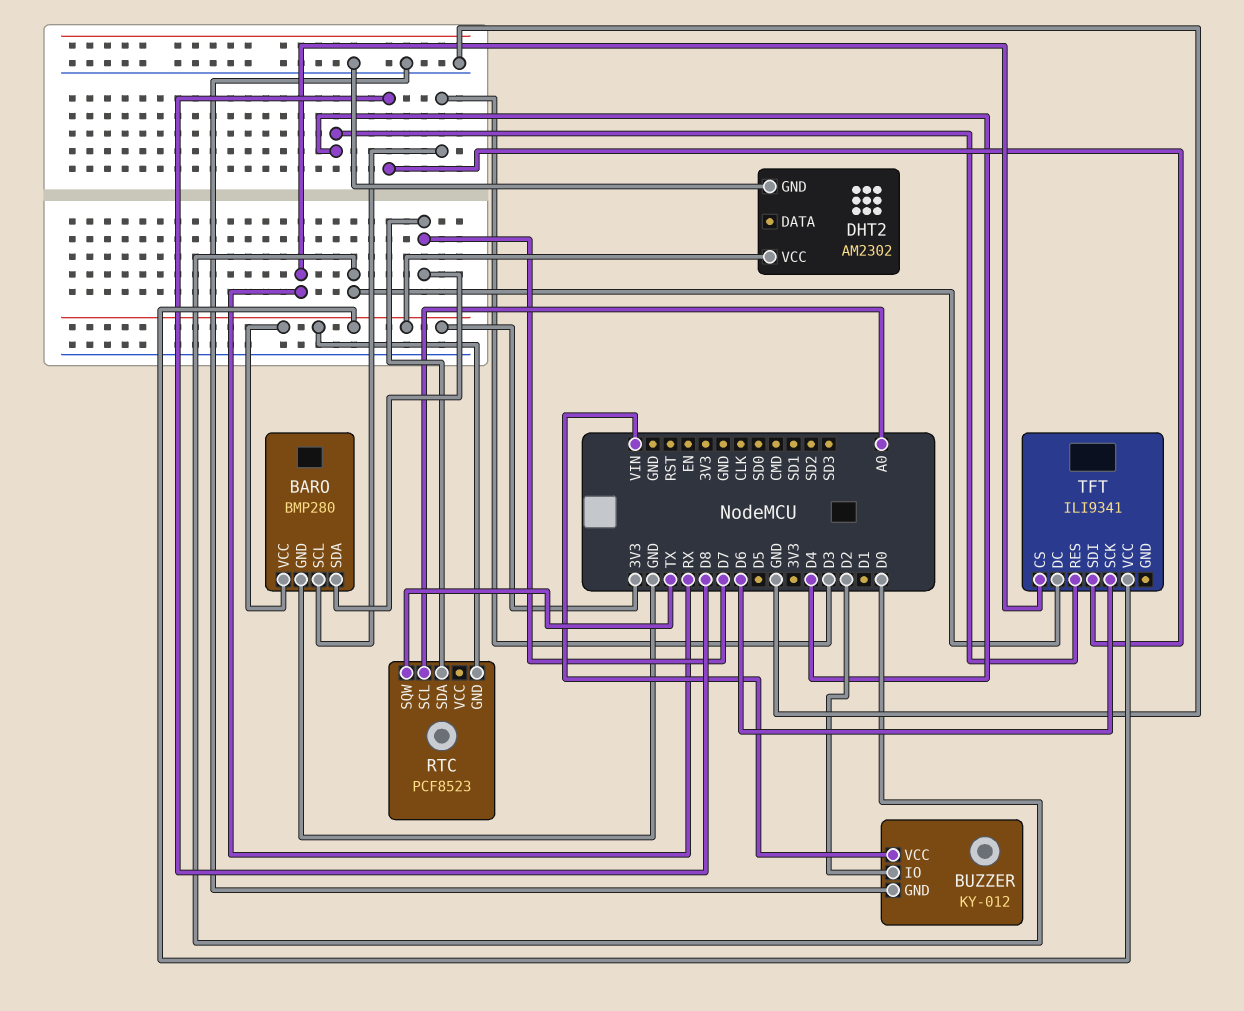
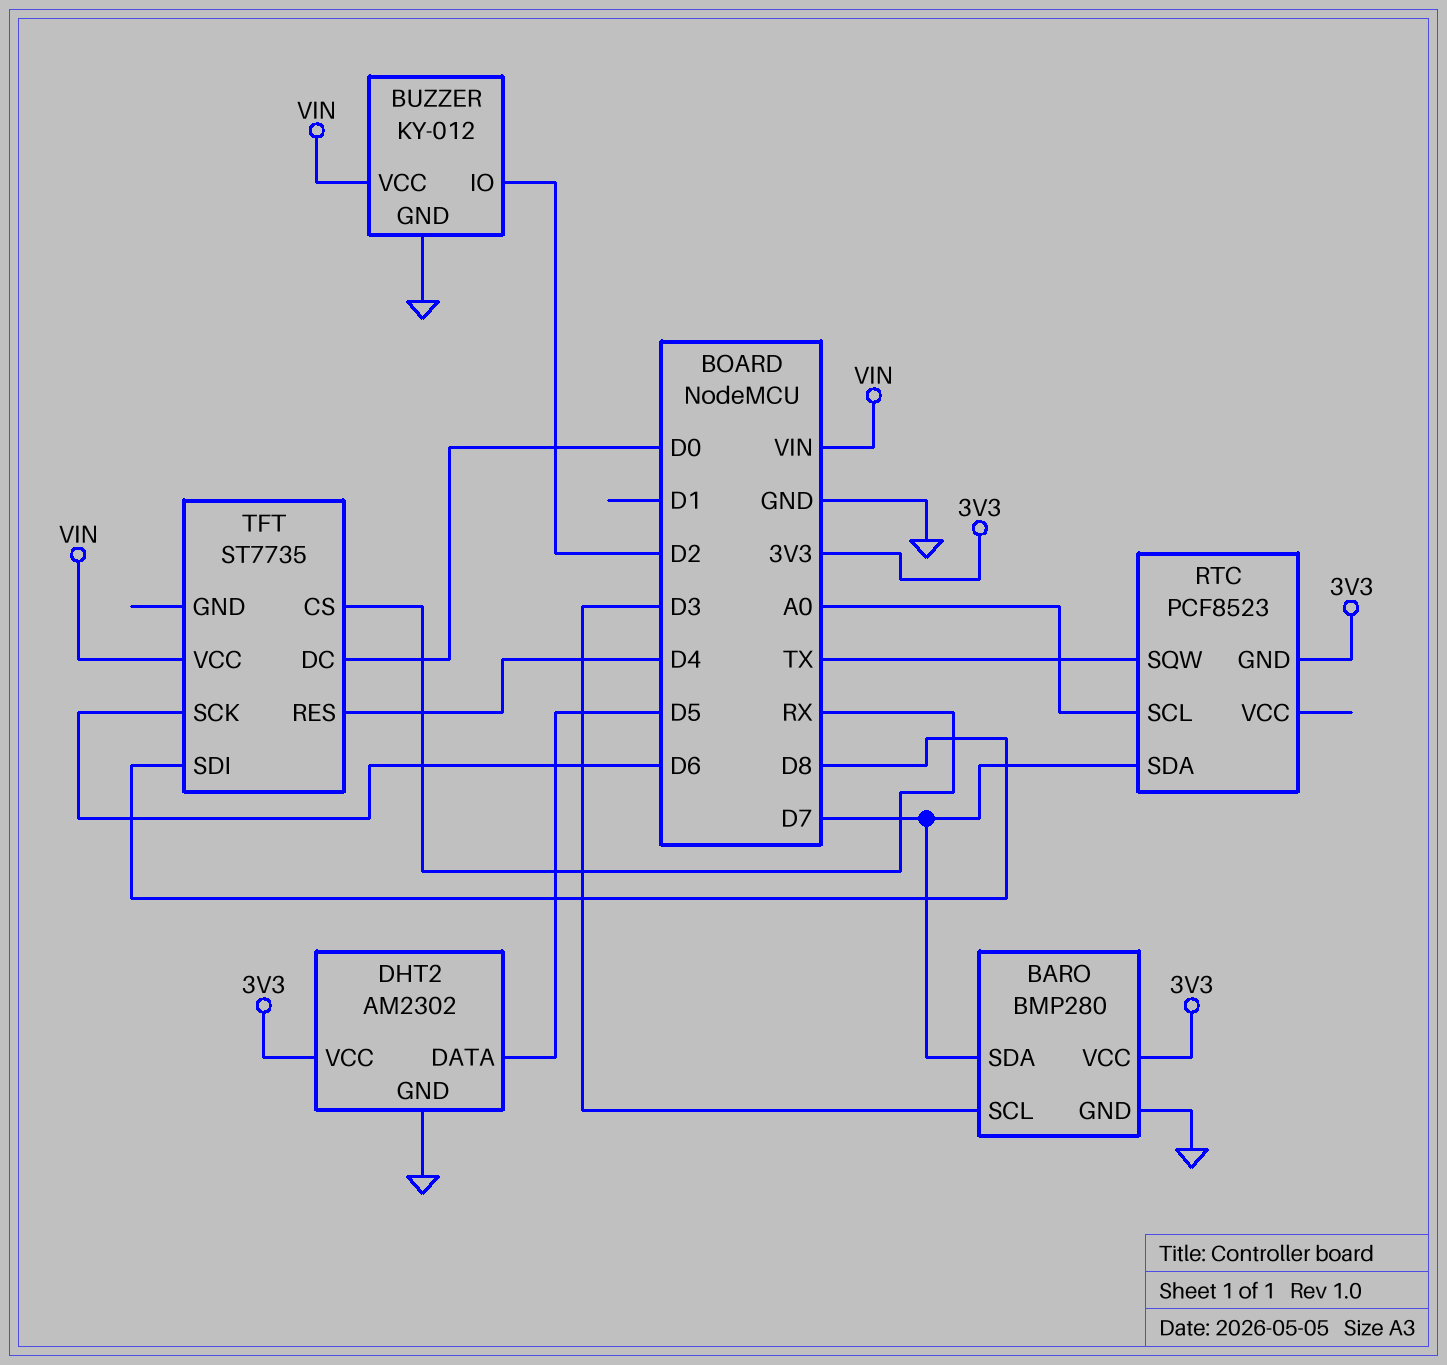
DHT2 pin DATA: none -> D5
TFT: ILI9341 -> ST7735
TFT pin VCC: 3V3 -> VIN

